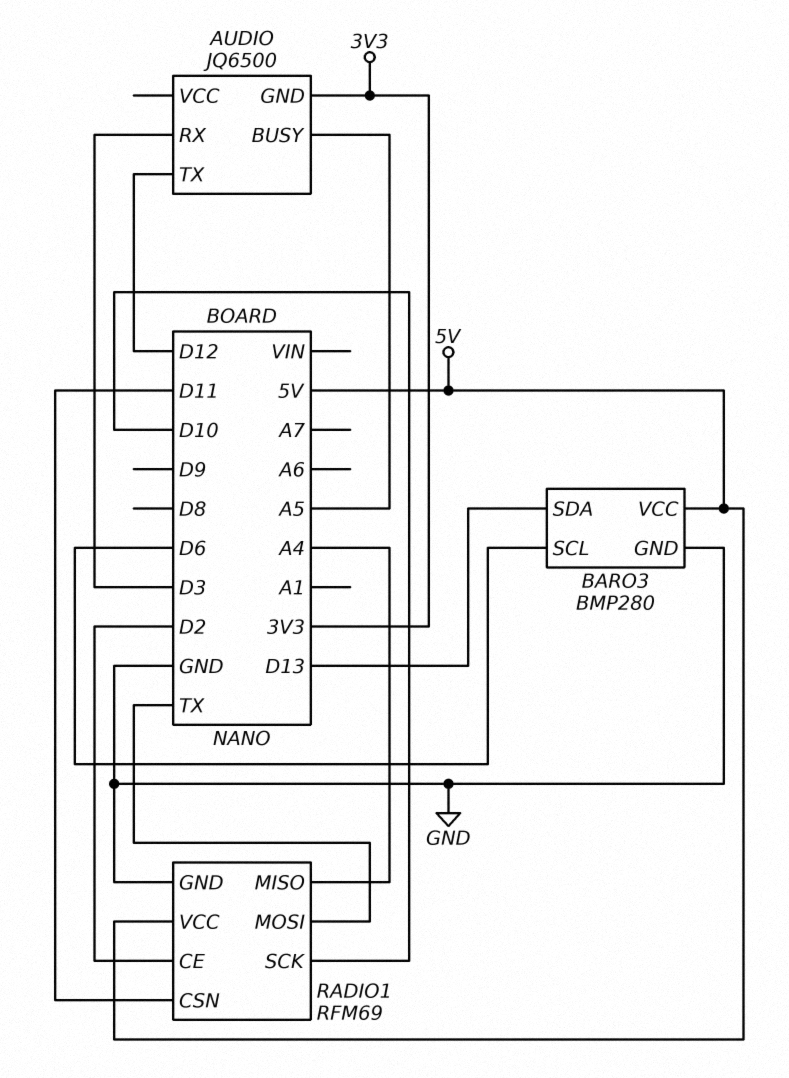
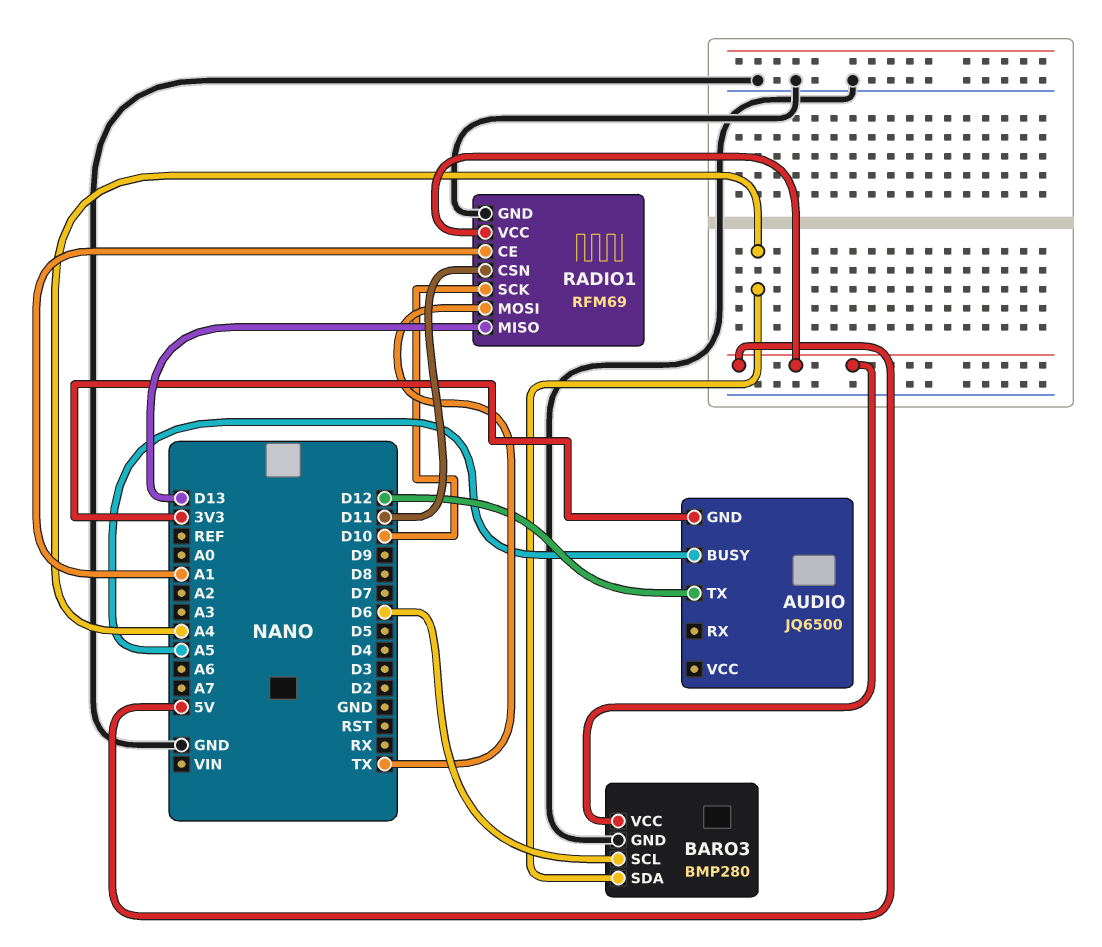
AUDIO pin RX: D3 -> none
BARO3 pin SDA: D13 -> A4
RADIO1 pin CE: D2 -> A1
RADIO1 pin MISO: A4 -> D13

